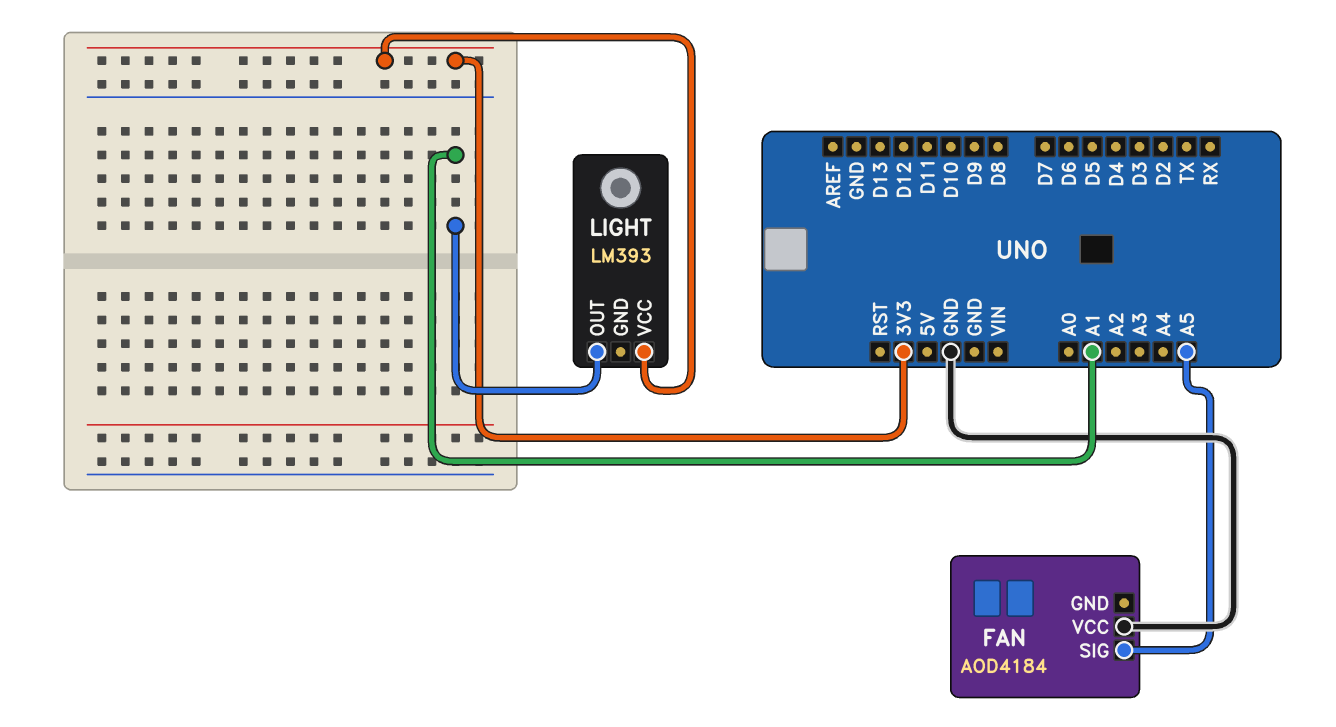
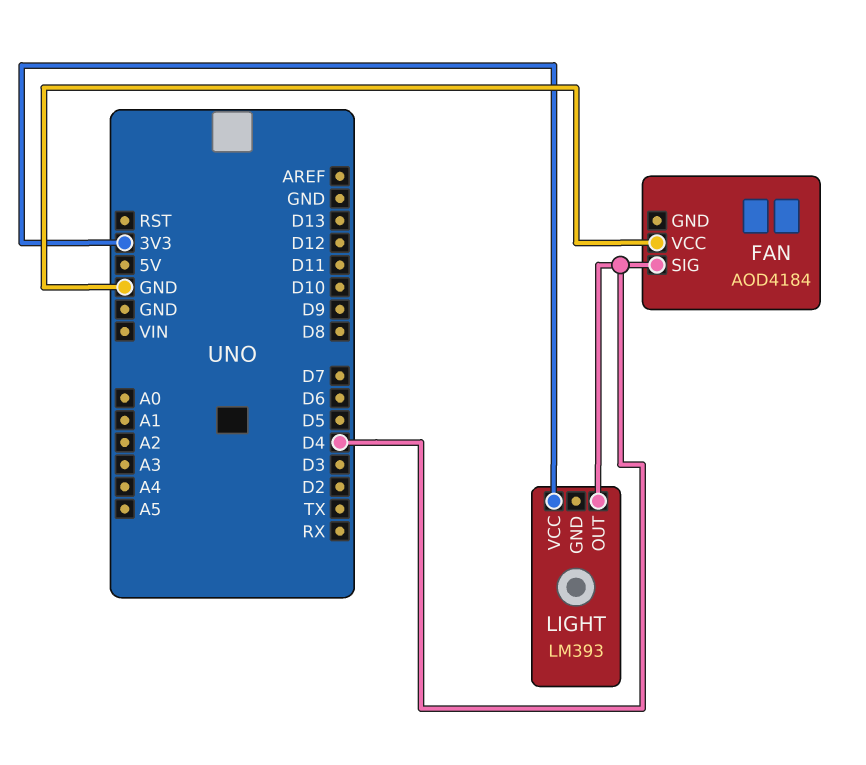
FAN pin SIG: A5 -> D4
LIGHT pin OUT: A1 -> D4

